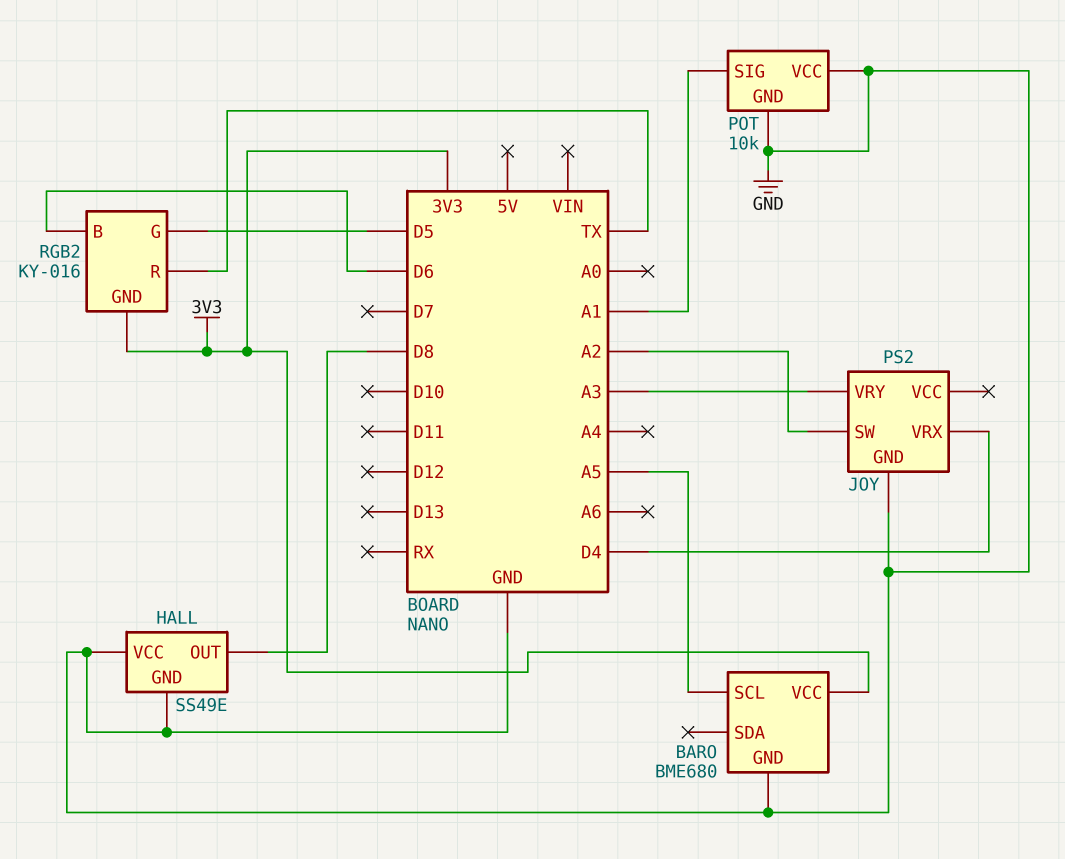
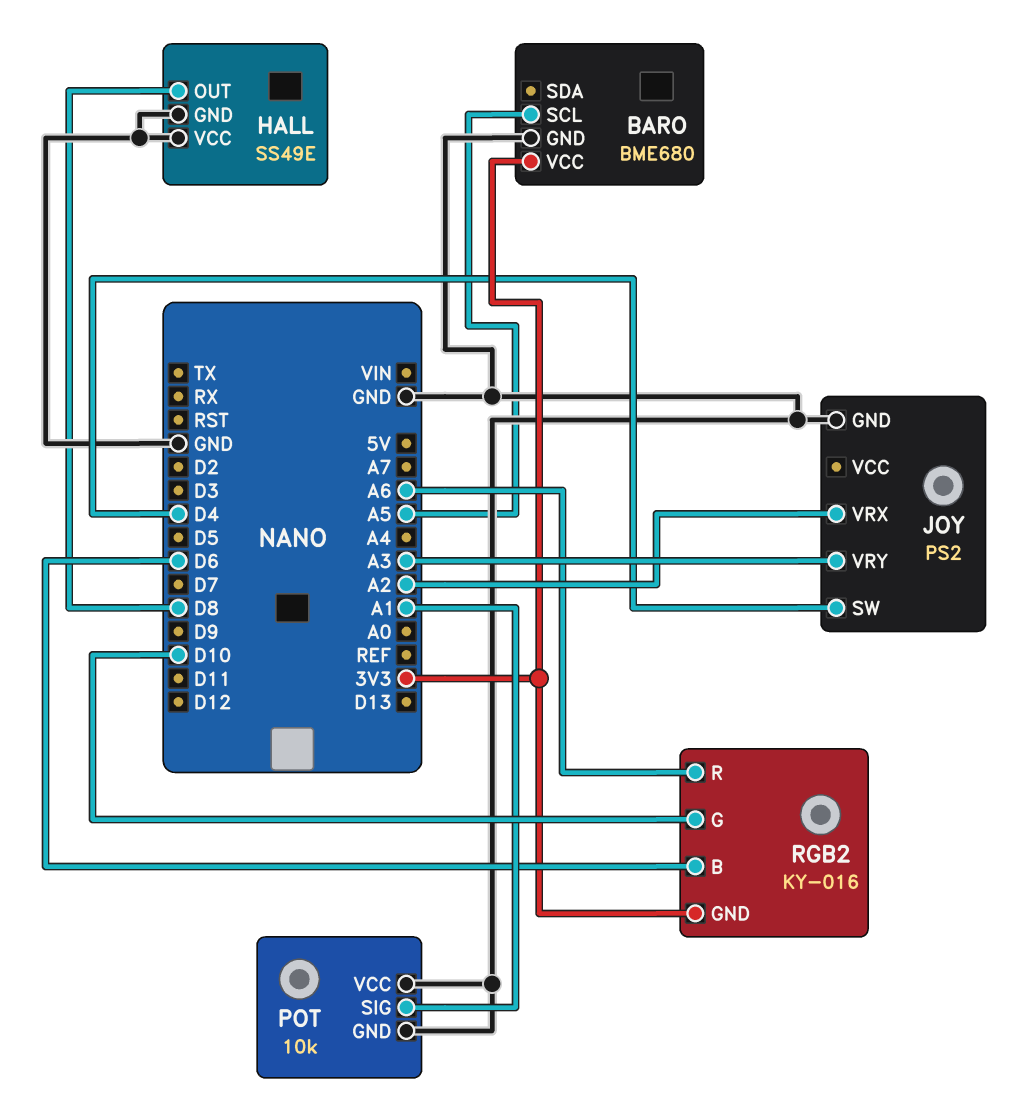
JOY pin SW: A2 -> D4
JOY pin VRX: D4 -> A2
RGB2 pin G: D5 -> D10
RGB2 pin R: TX -> A6

